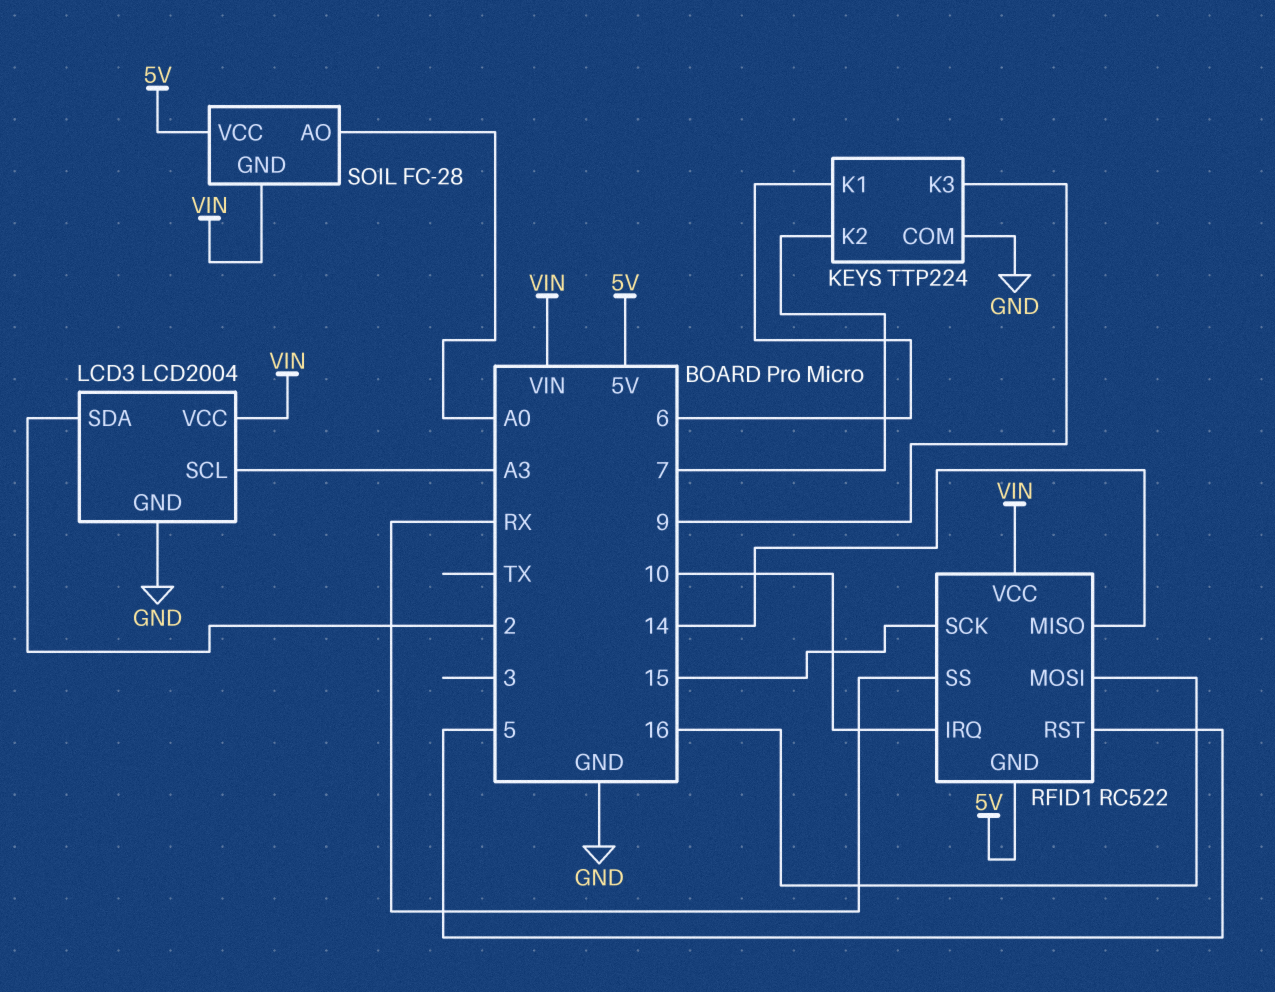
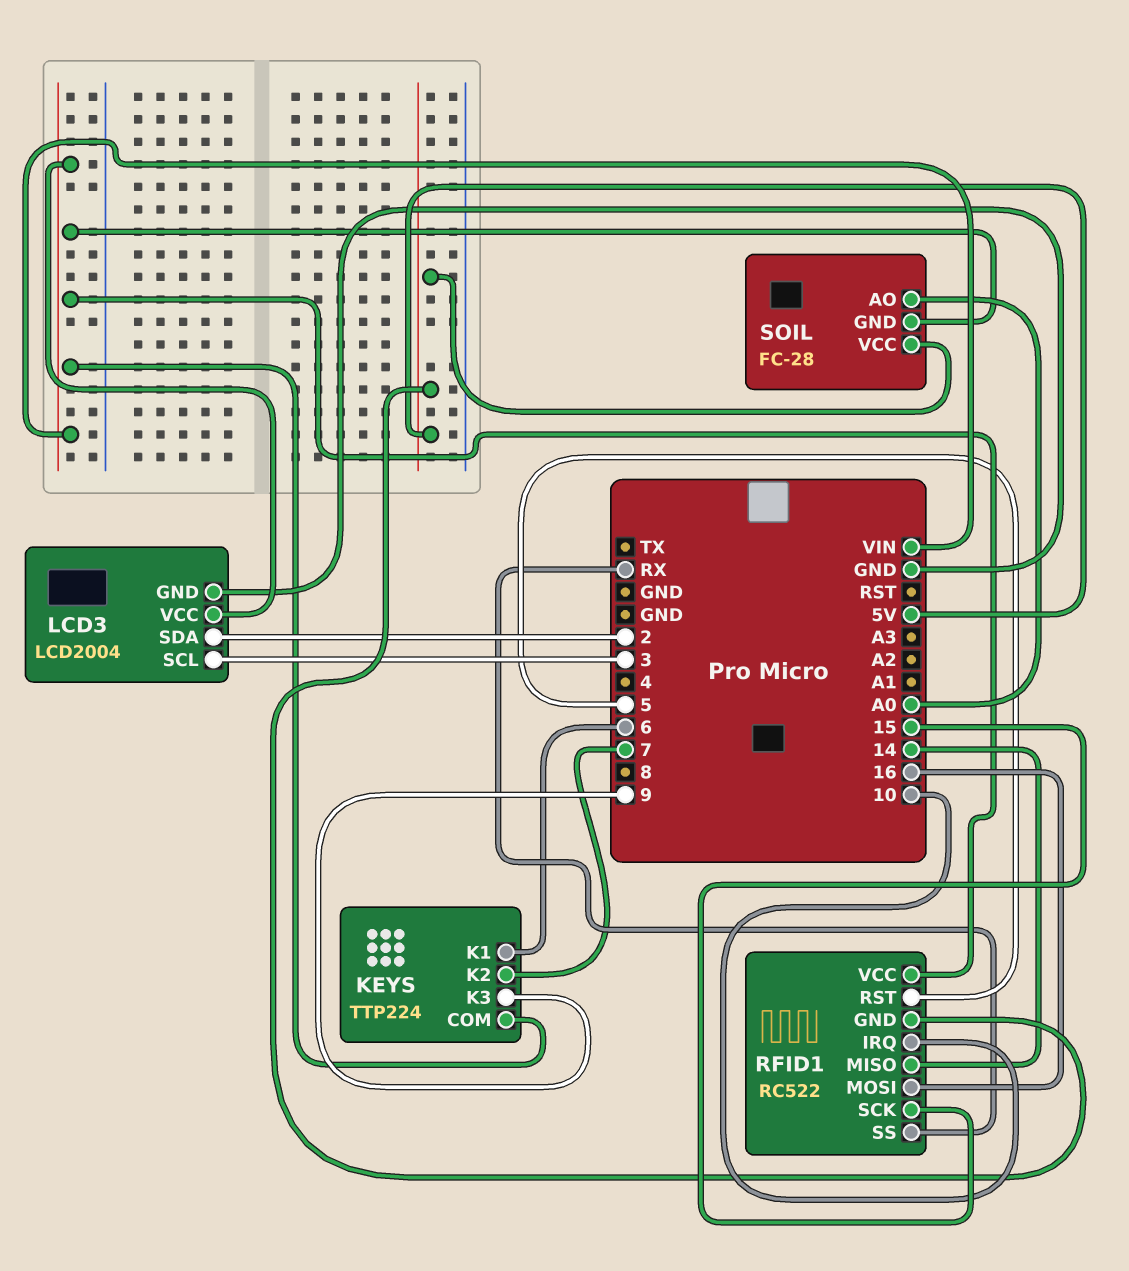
KEYS pin COM: GND -> VIN
LCD3 pin SCL: A3 -> 3

